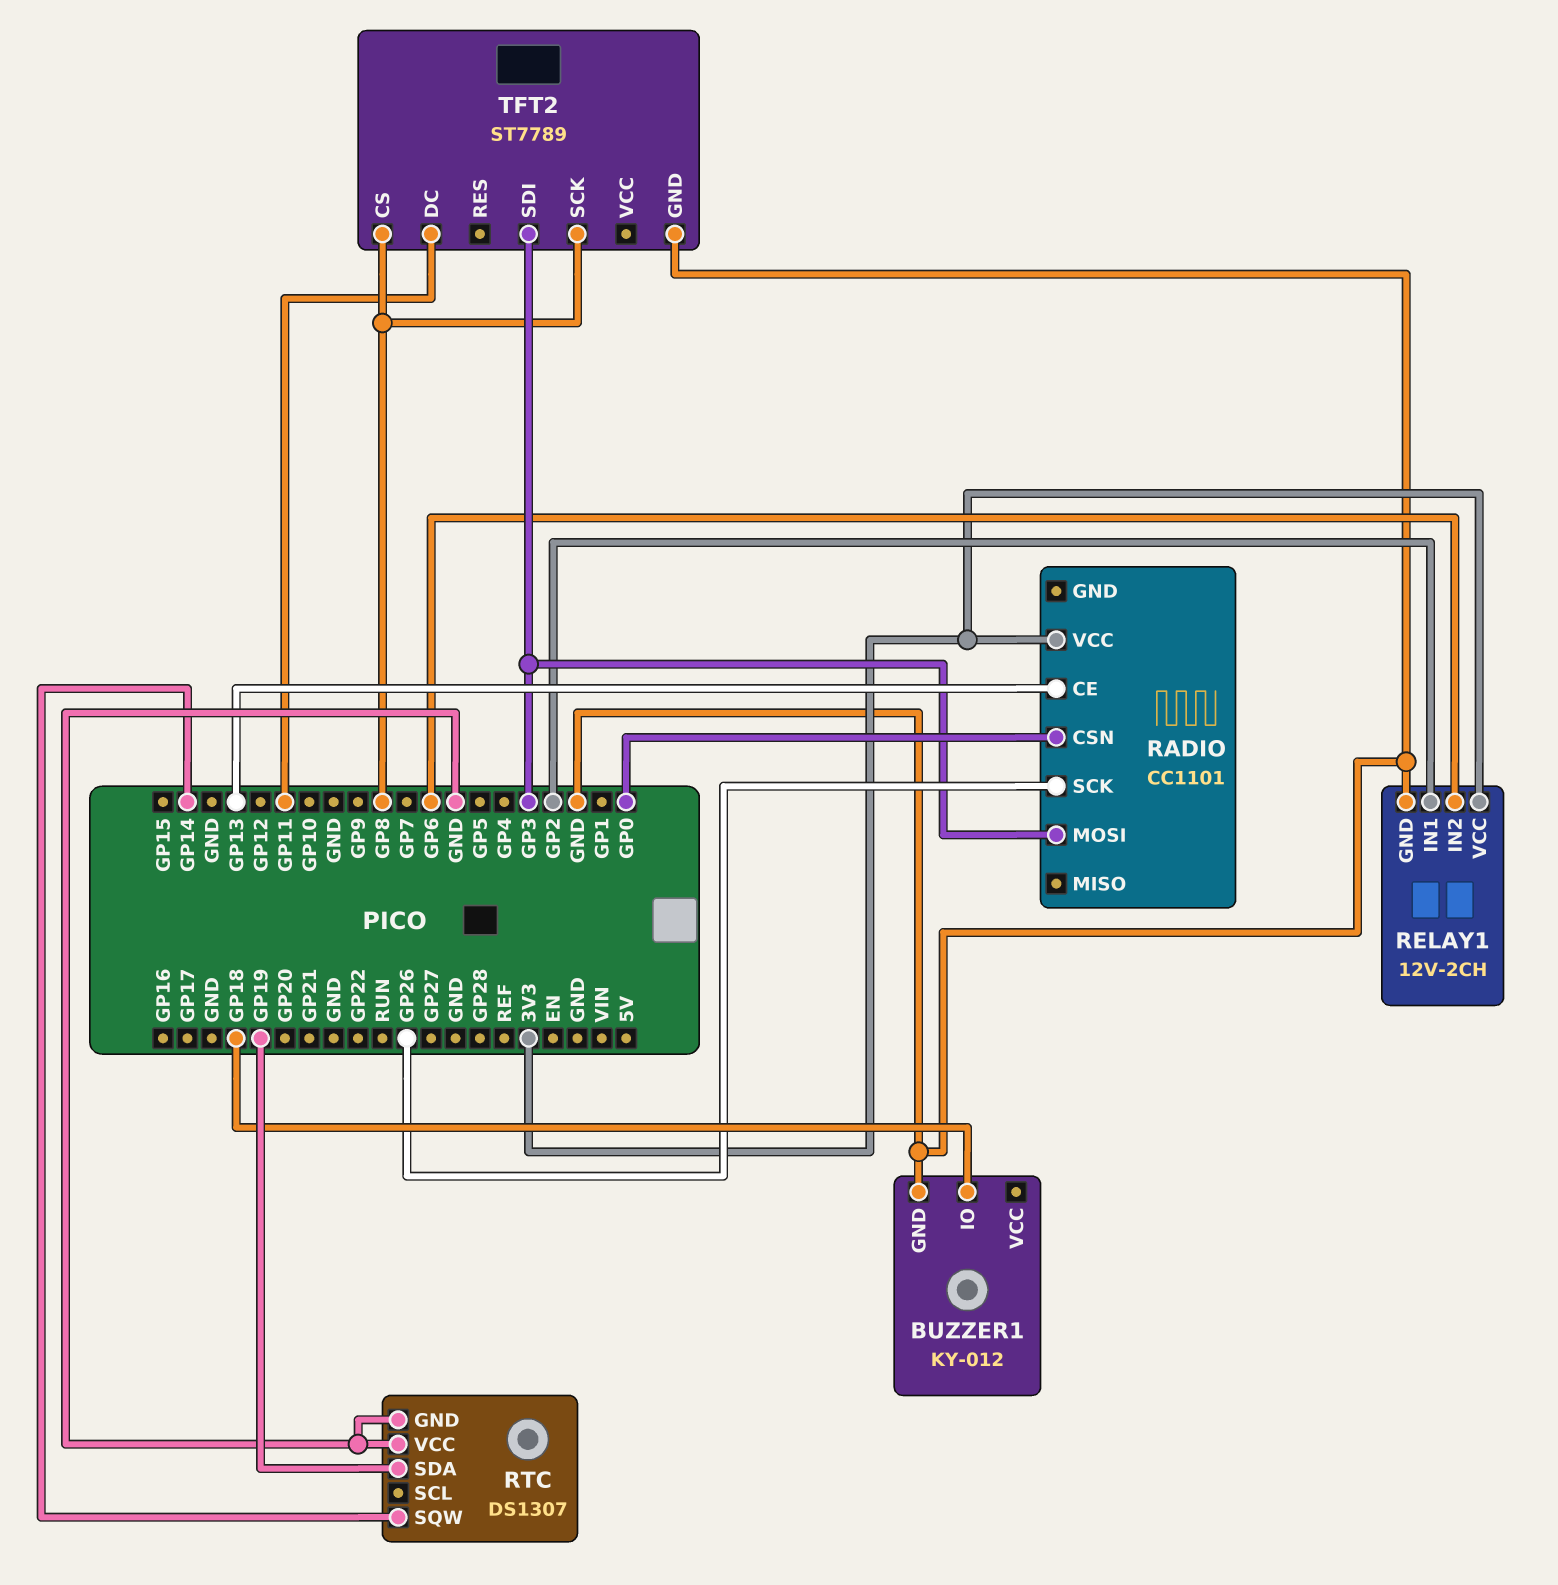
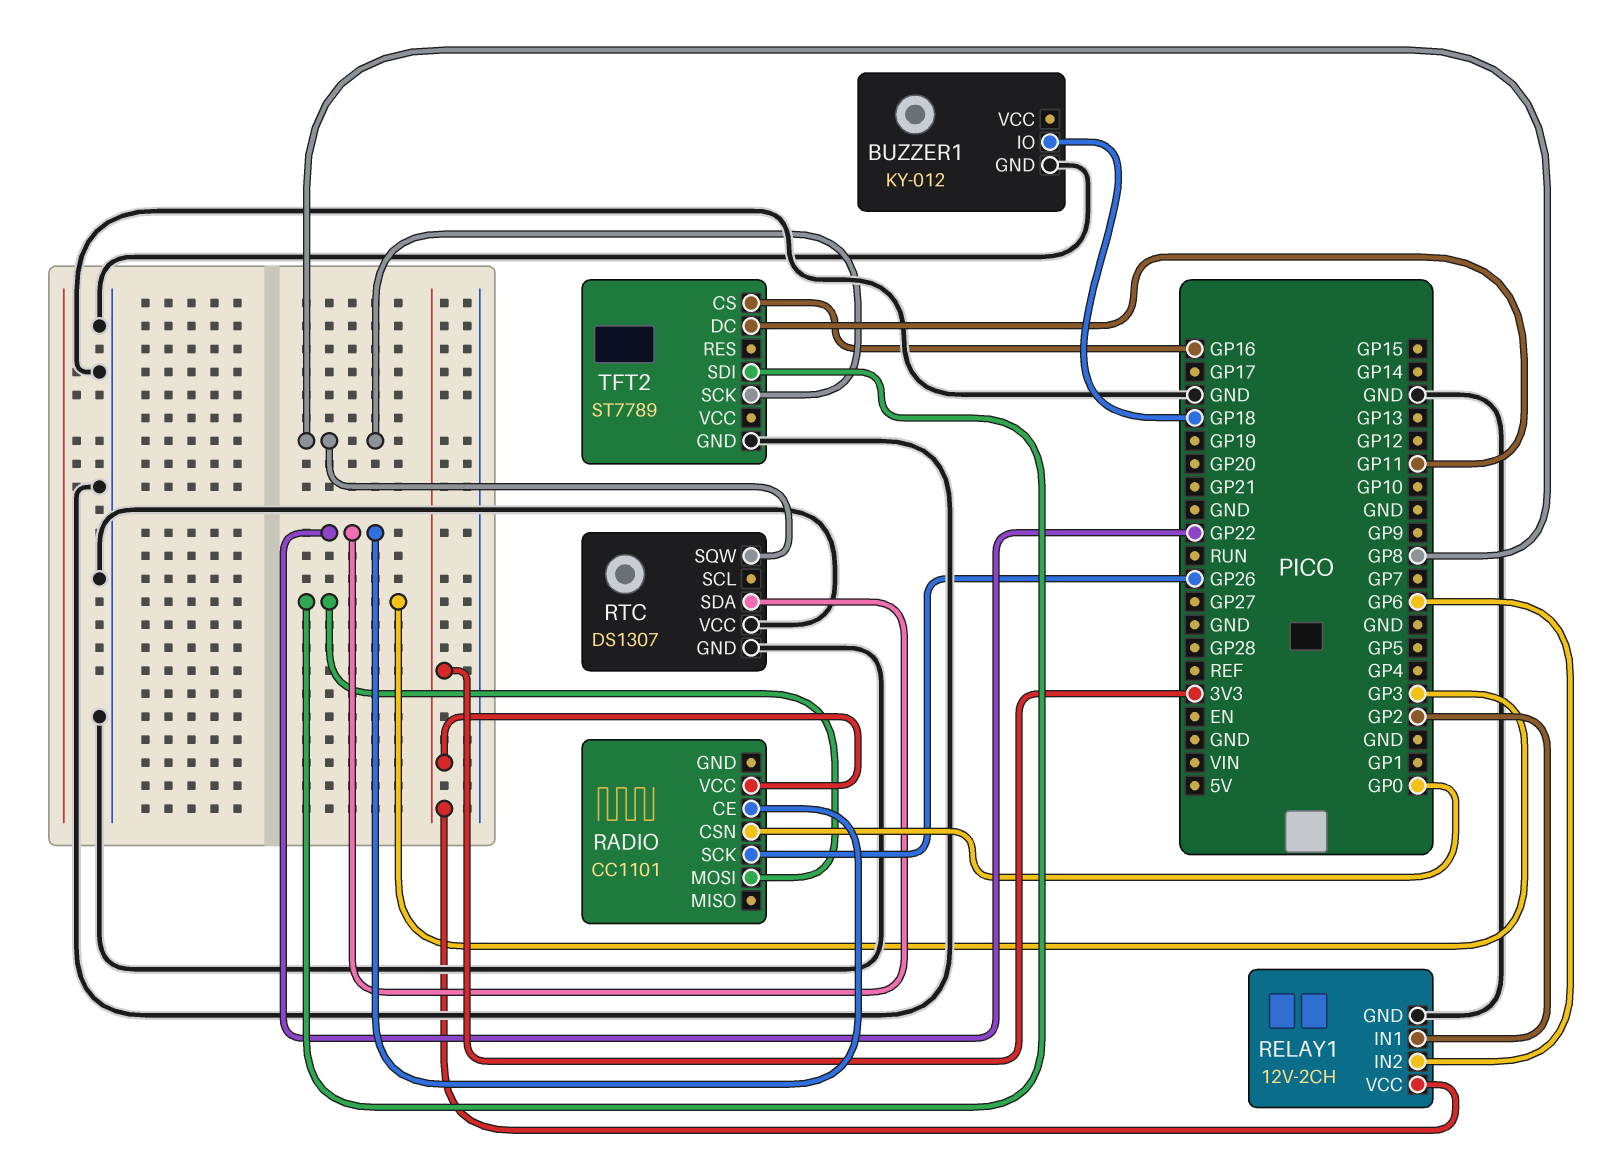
RADIO pin CE: GP13 -> GP22
RTC pin SDA: GP19 -> GP22
RTC pin SQW: GP14 -> GP8
TFT2 pin CS: GP8 -> GP16

